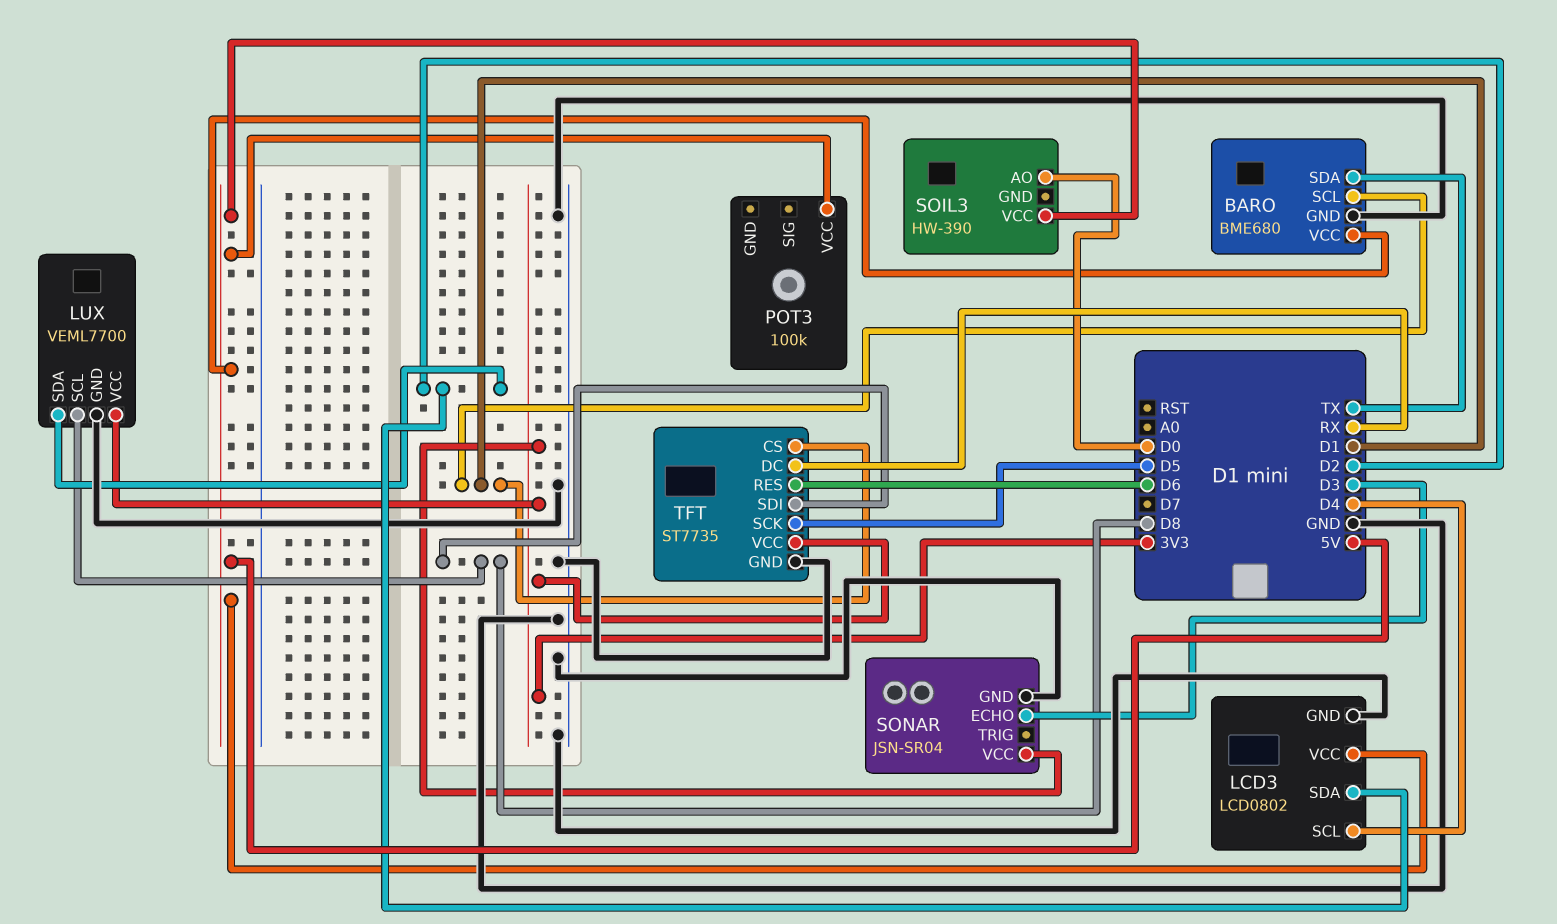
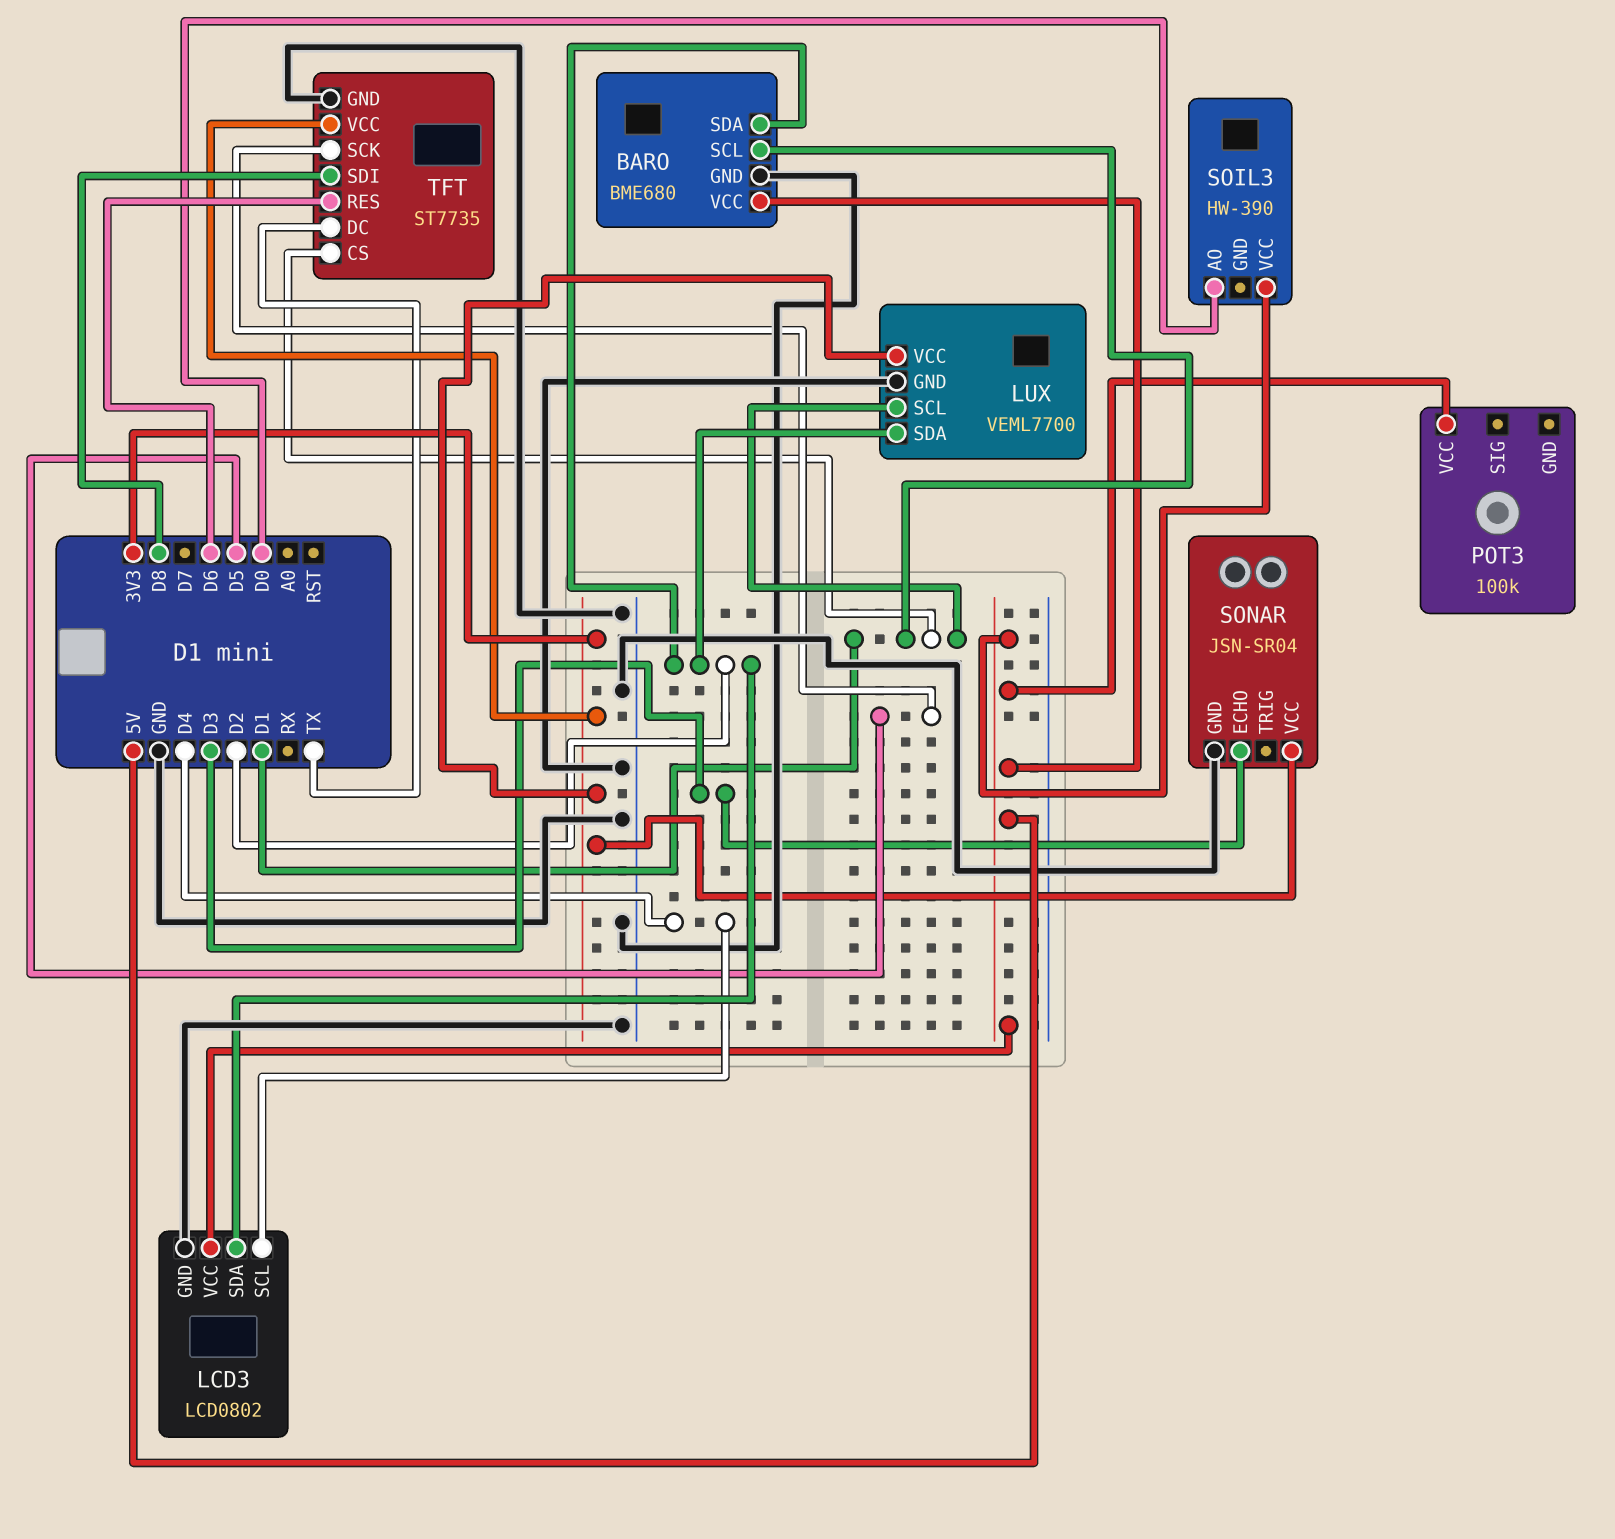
BARO pin SDA: TX -> D2
LUX pin SCL: D8 -> D1
TFT pin DC: RX -> TX

